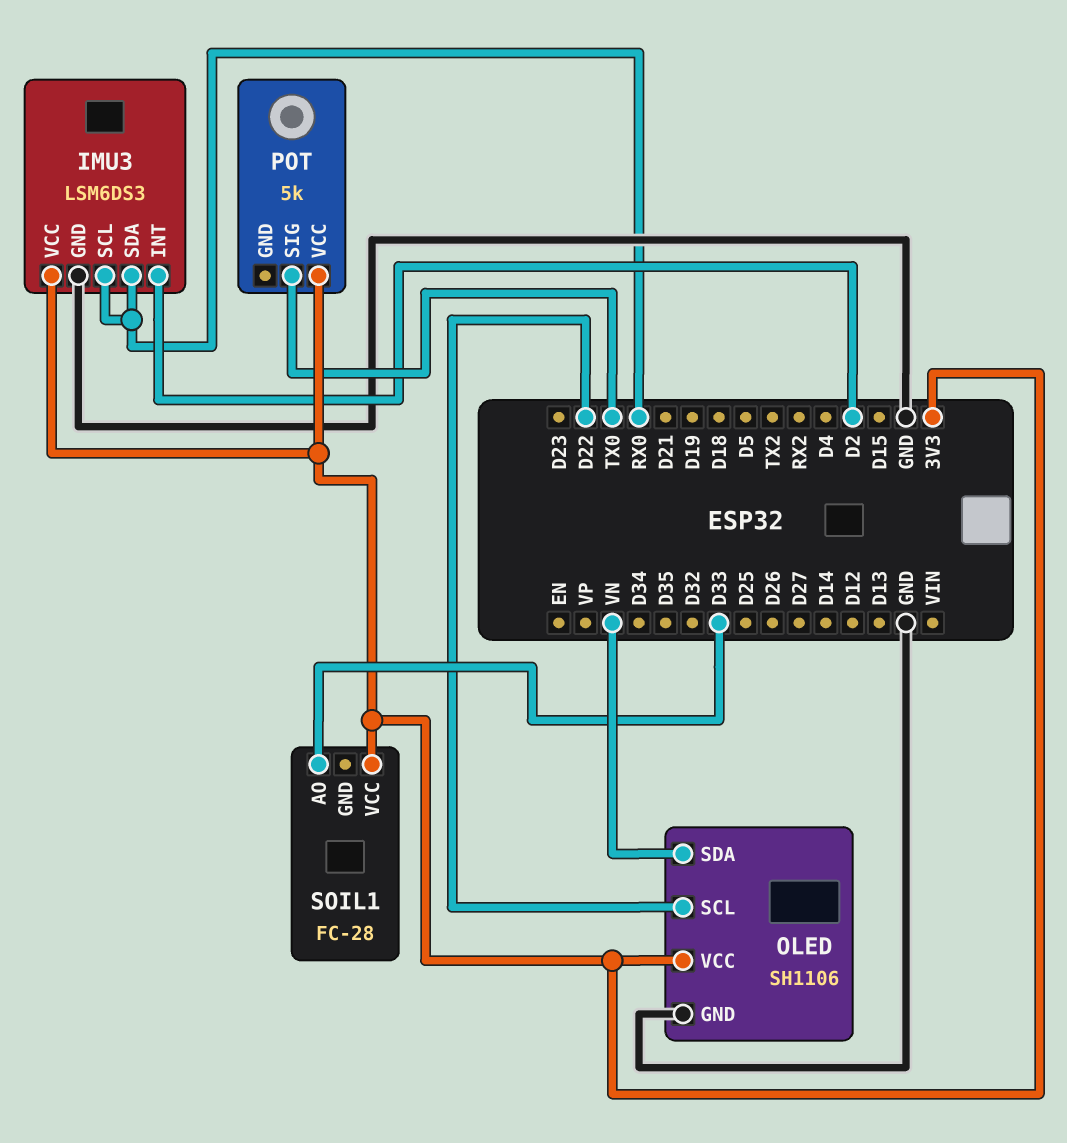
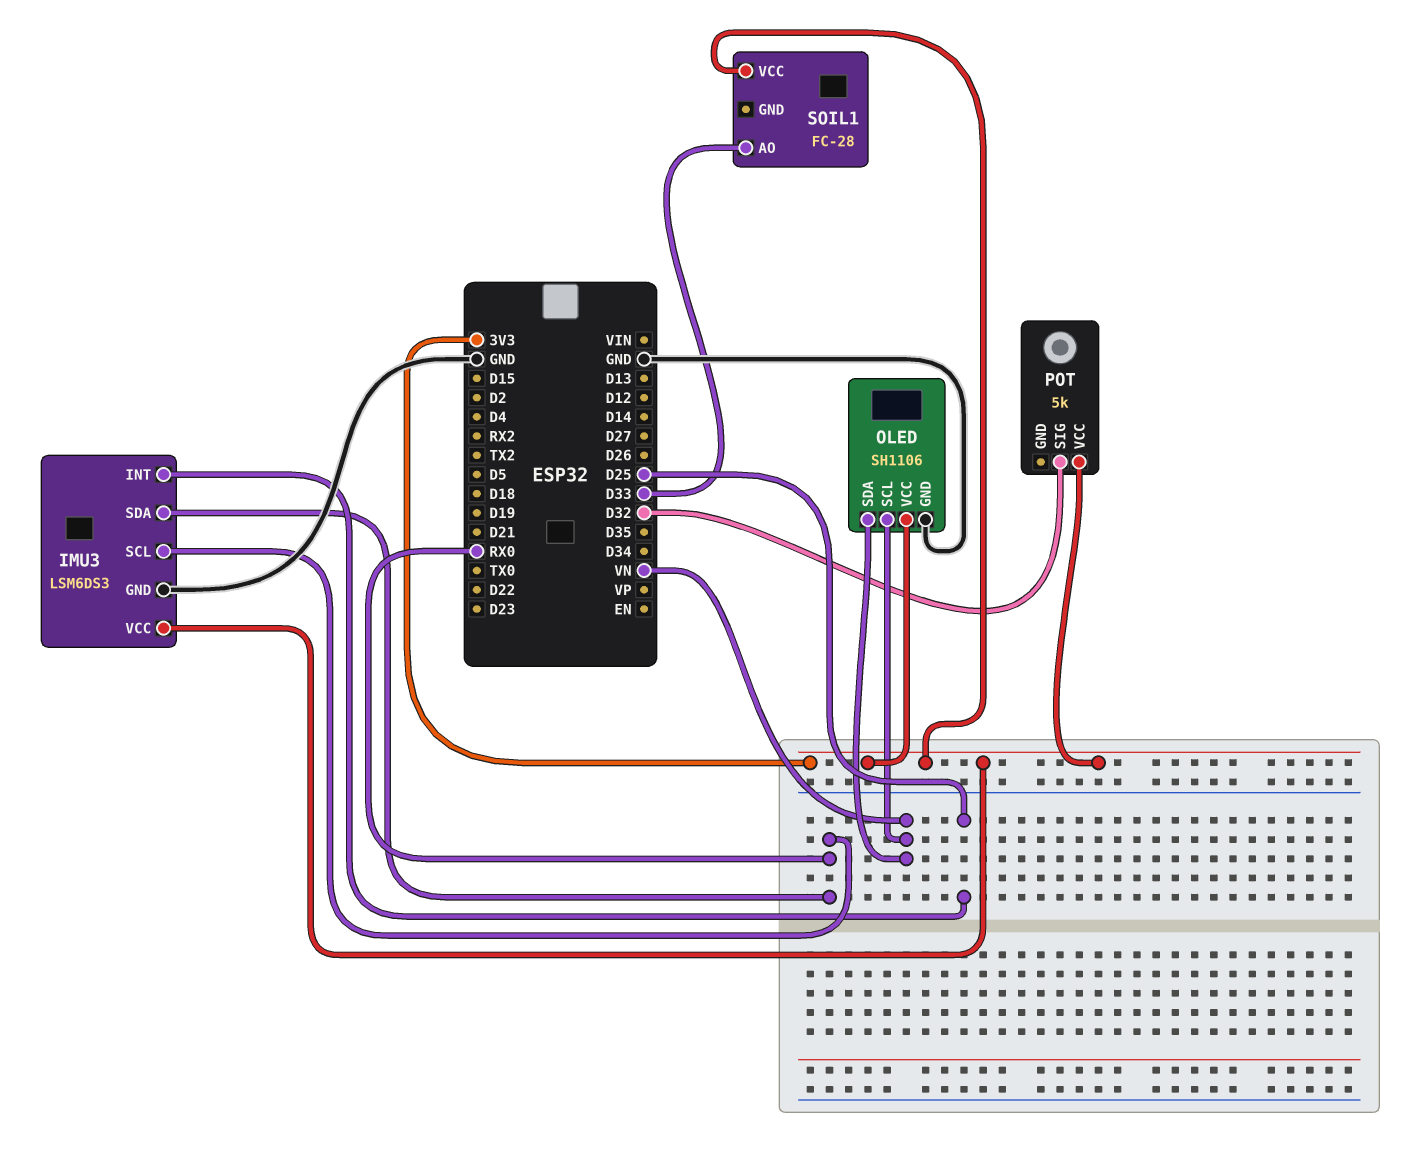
IMU3 pin INT: D2 -> D25
OLED pin SCL: D22 -> VN
POT pin SIG: TX0 -> D32

